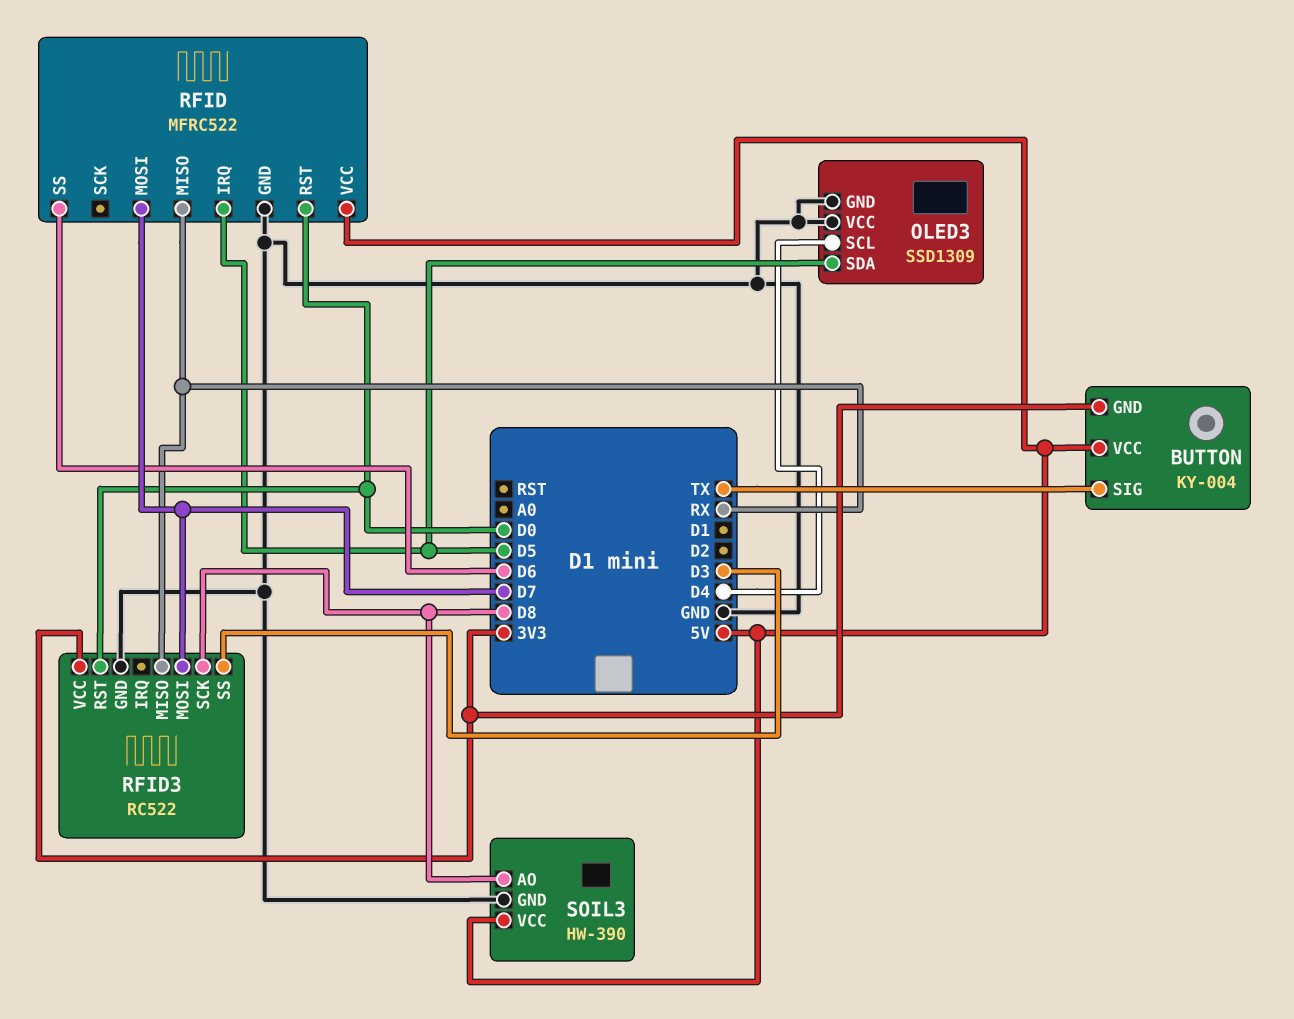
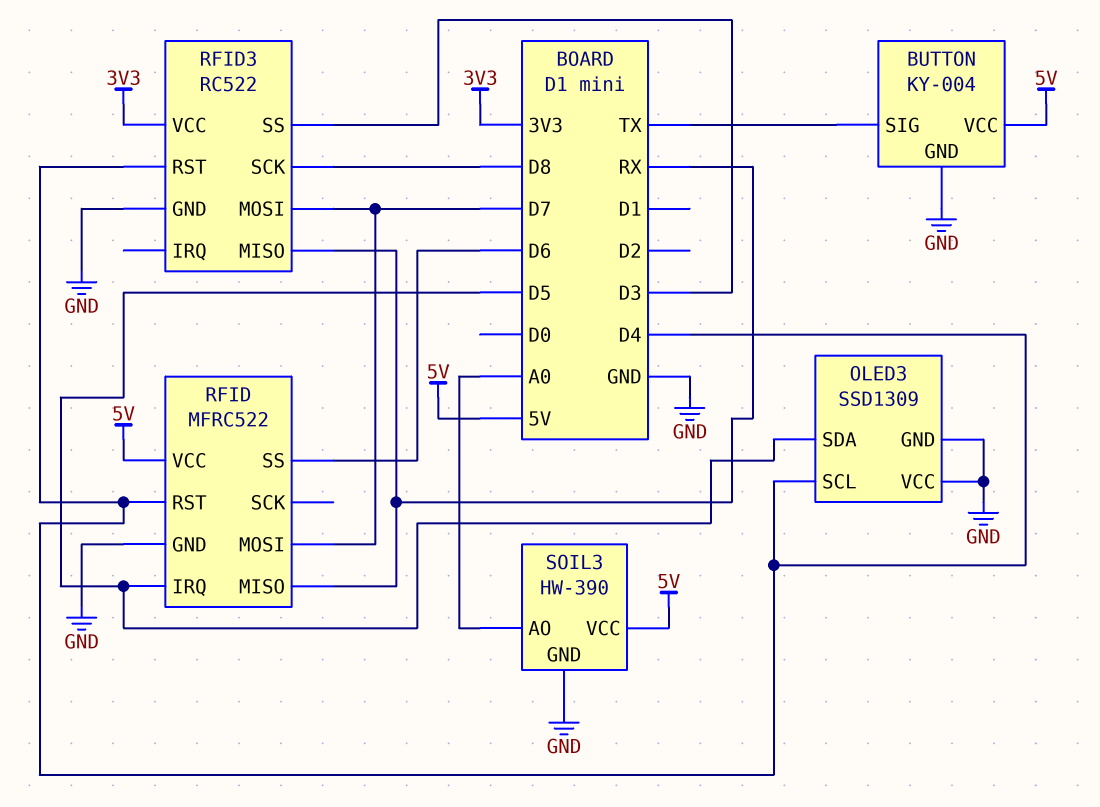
BUTTON pin GND: 3V3 -> GND
RFID pin RST: D0 -> D4
RFID3 pin RST: D0 -> D4
SOIL3 pin AO: D8 -> A0

